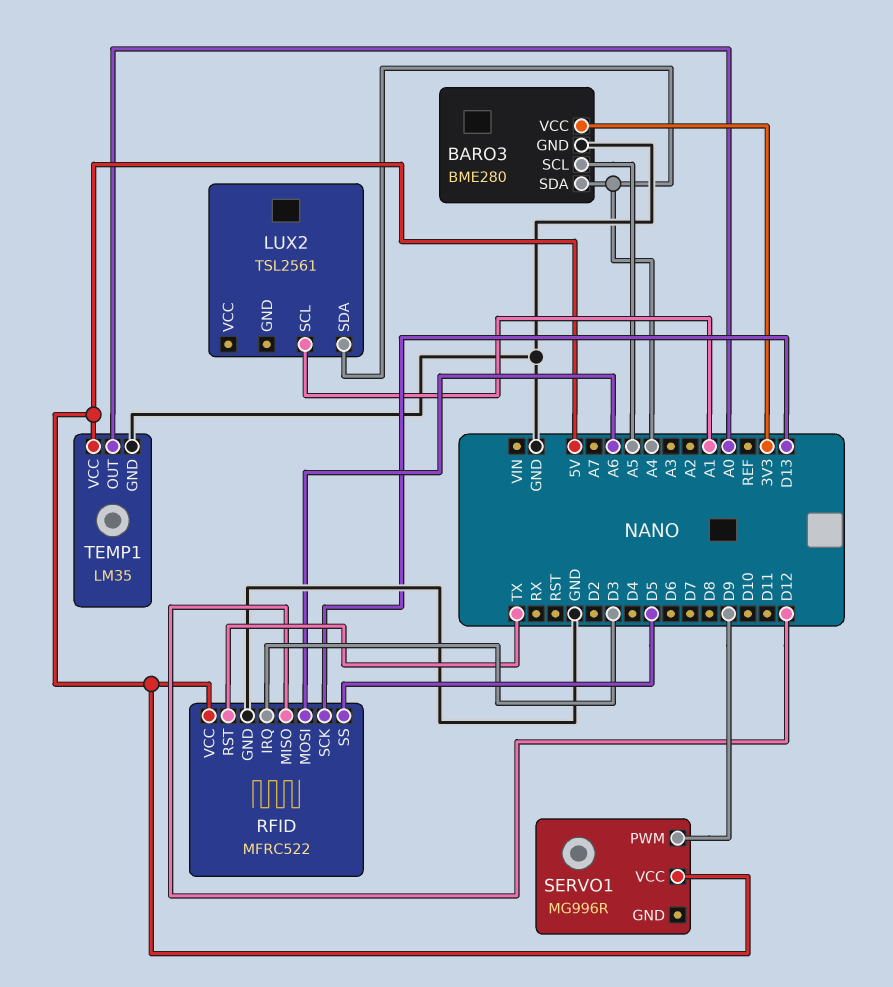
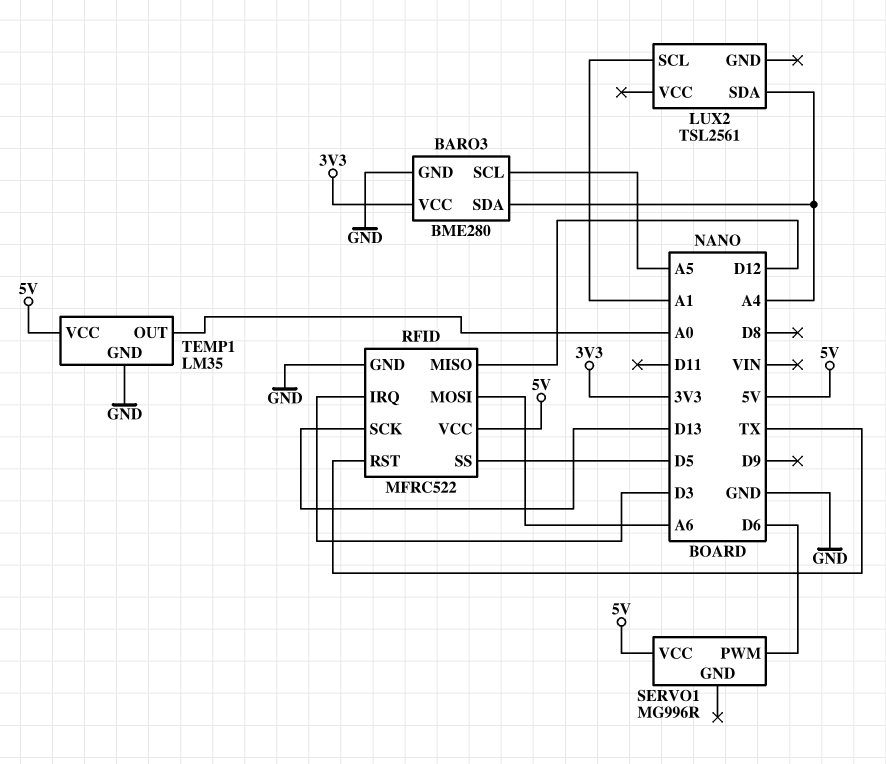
SERVO1 pin PWM: D9 -> D6

